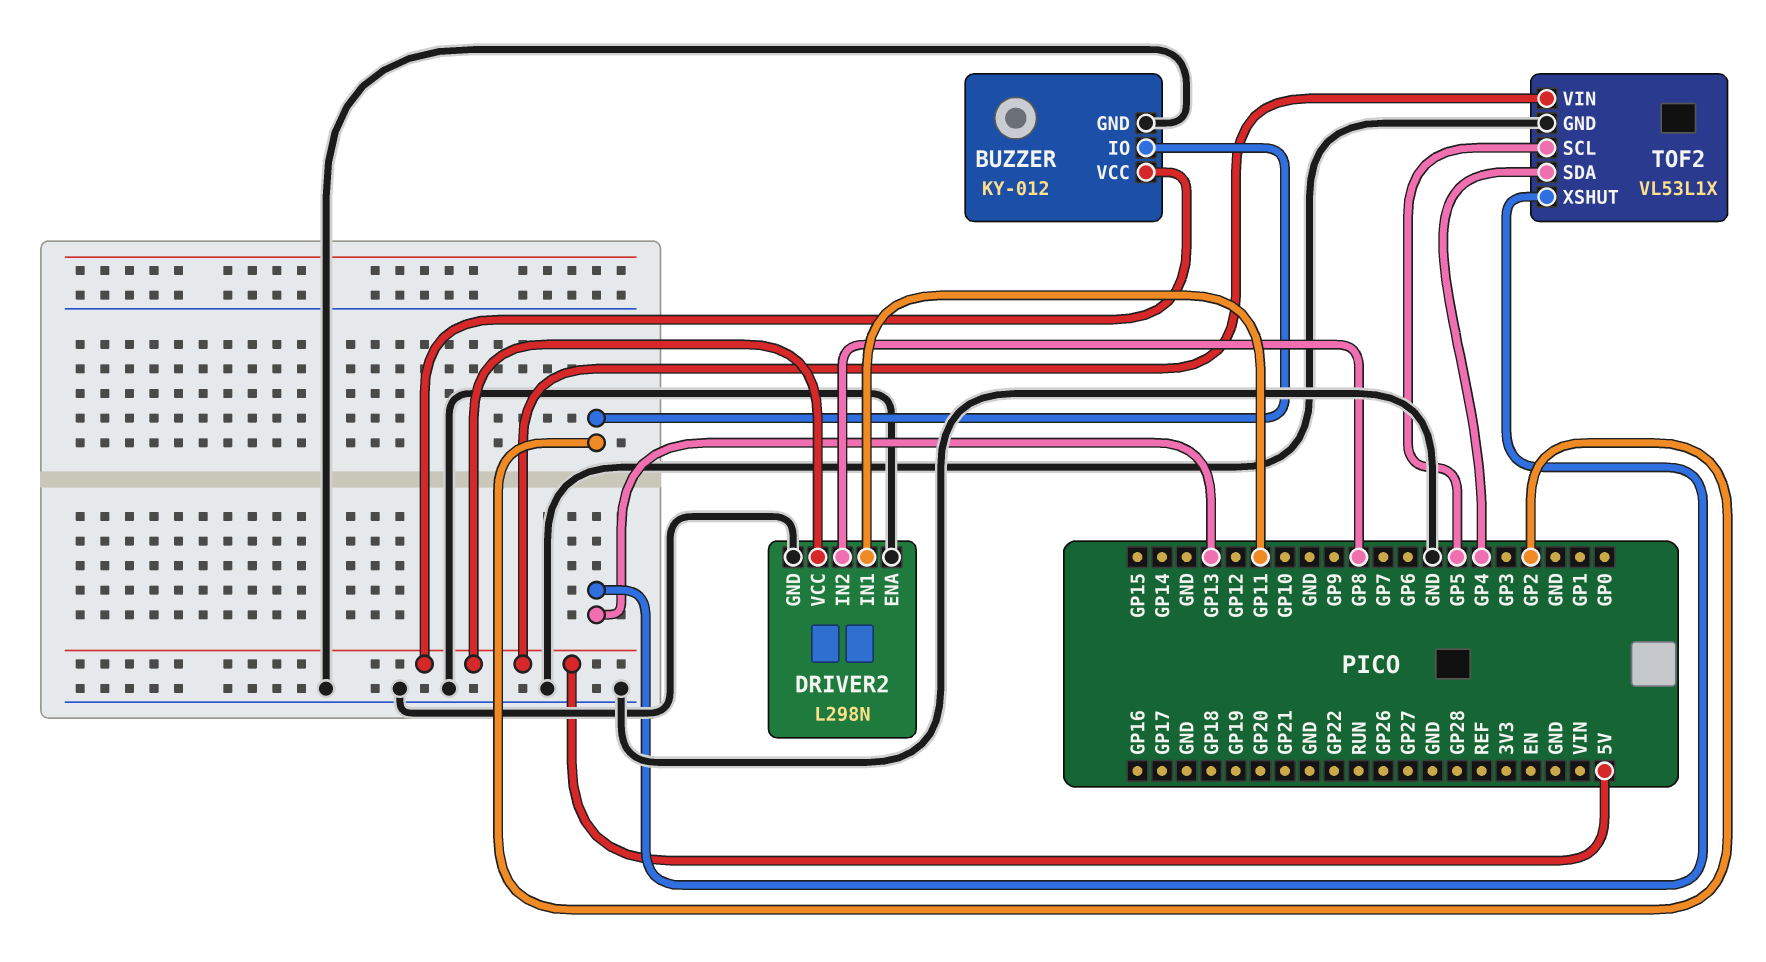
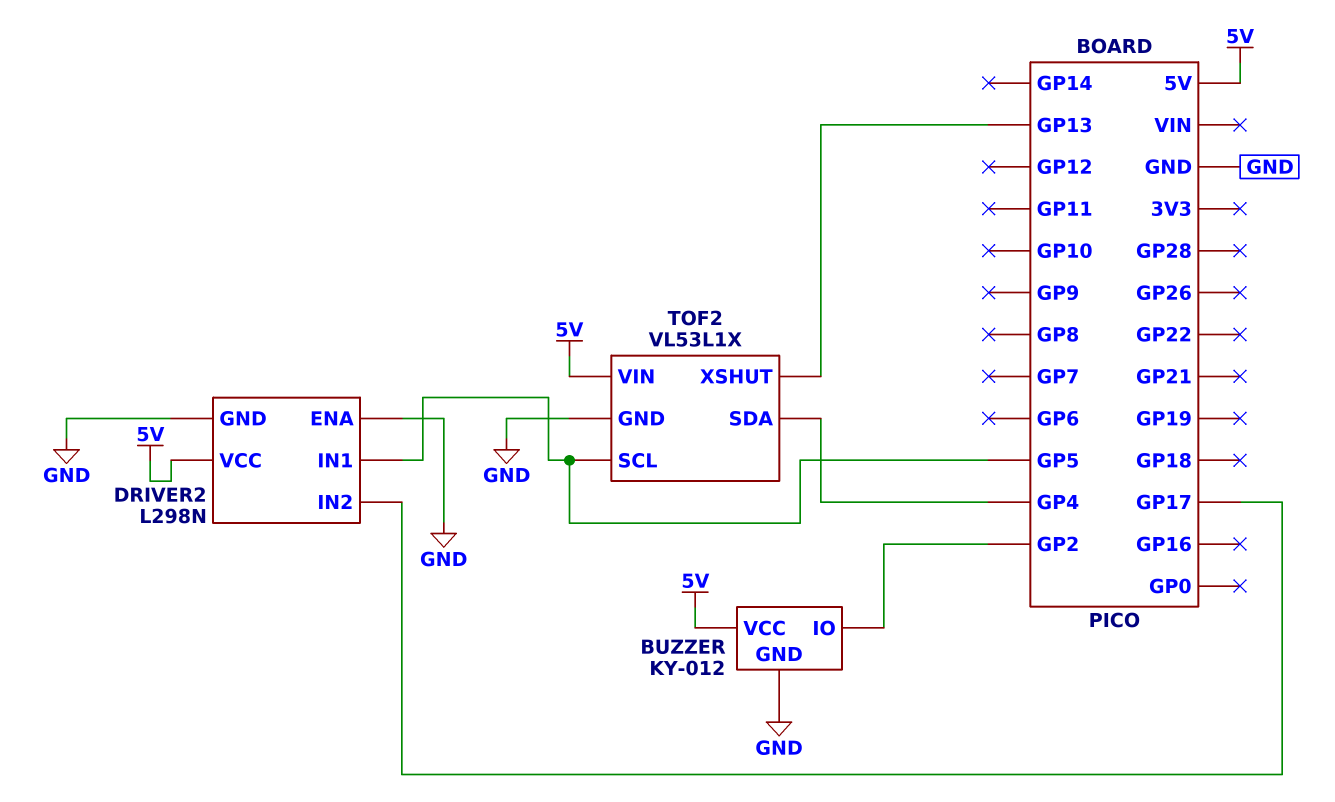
DRIVER2 pin IN1: GP11 -> GP5
DRIVER2 pin IN2: GP8 -> GP17

